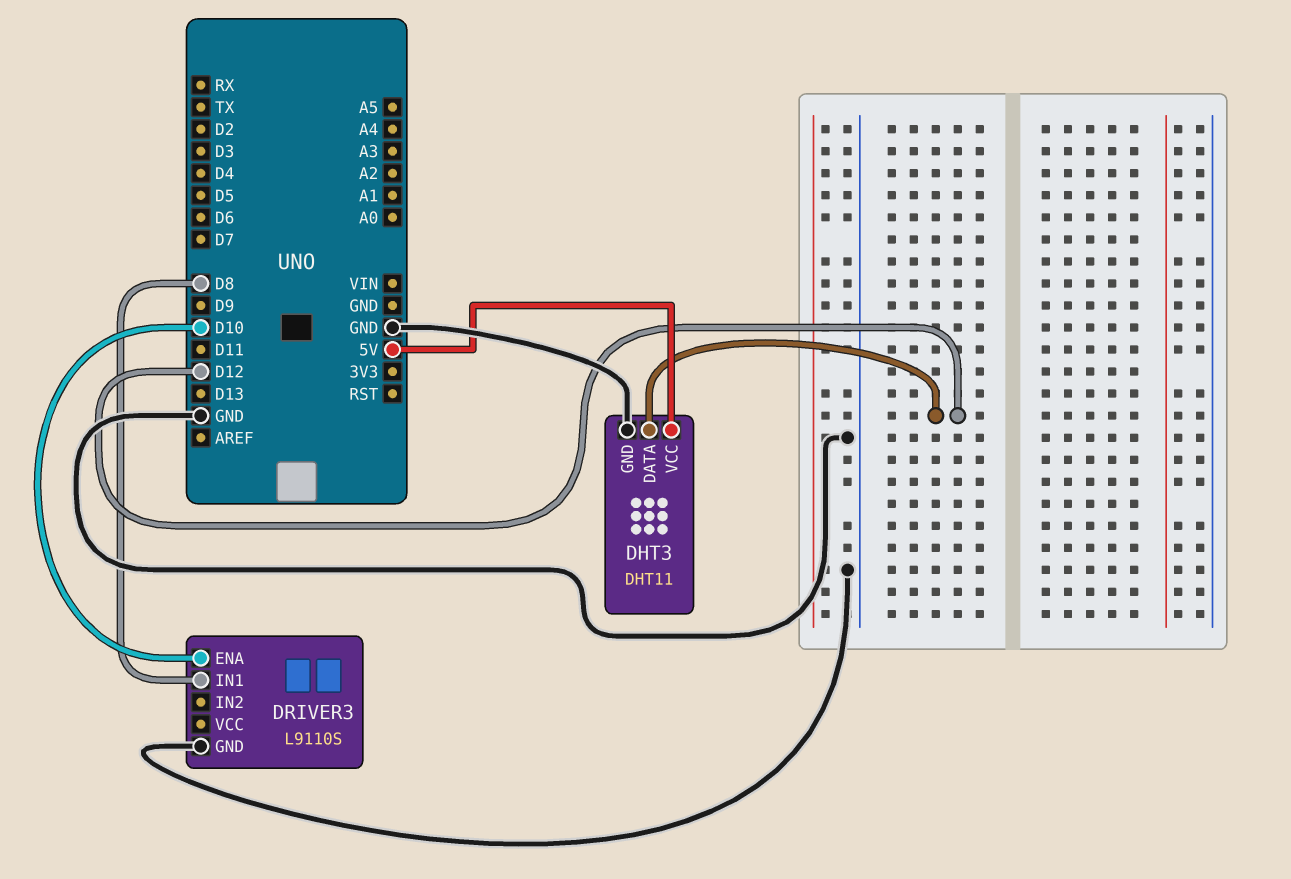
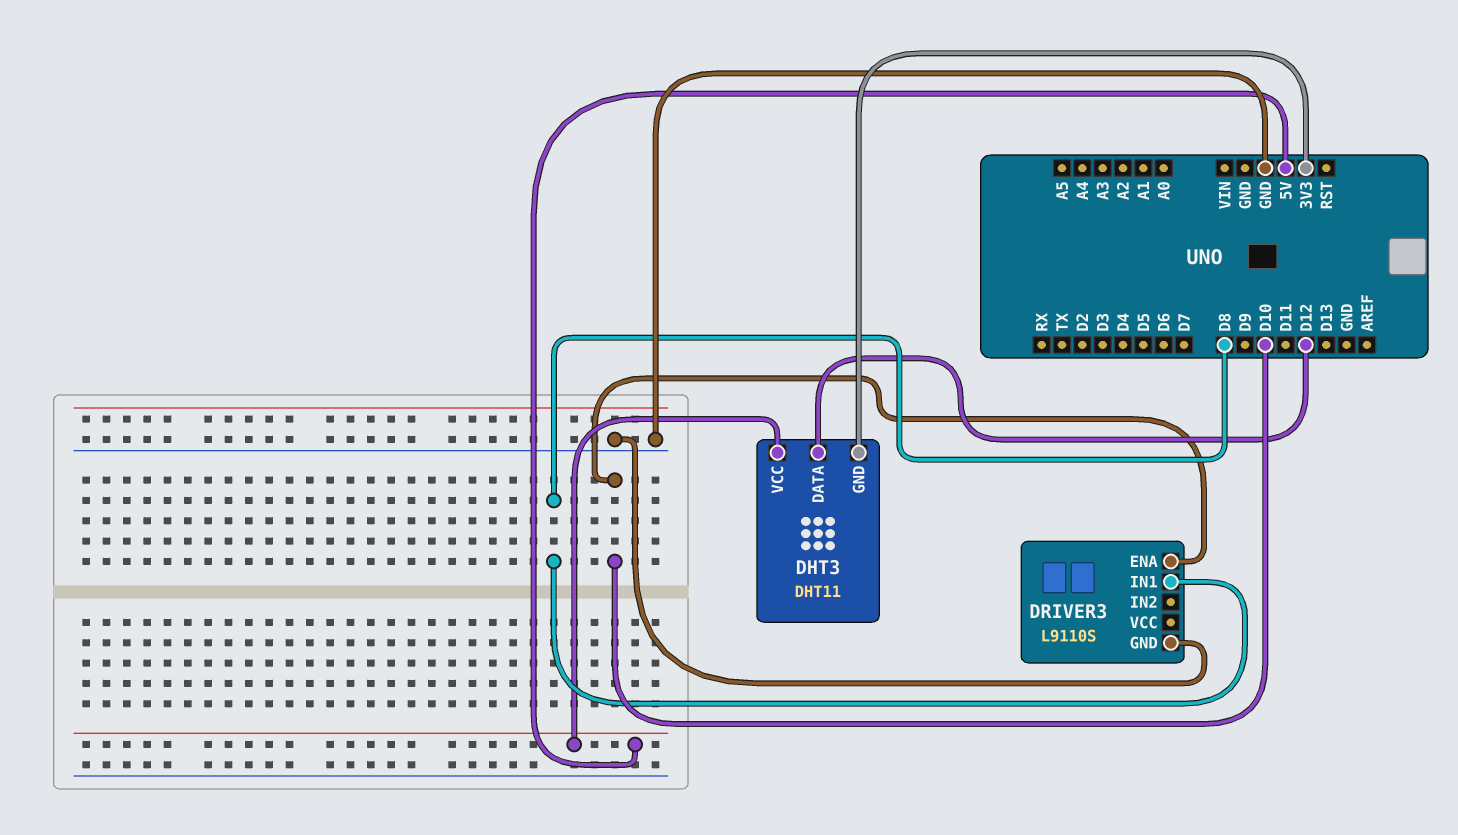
DHT3 pin GND: GND -> 3V3

